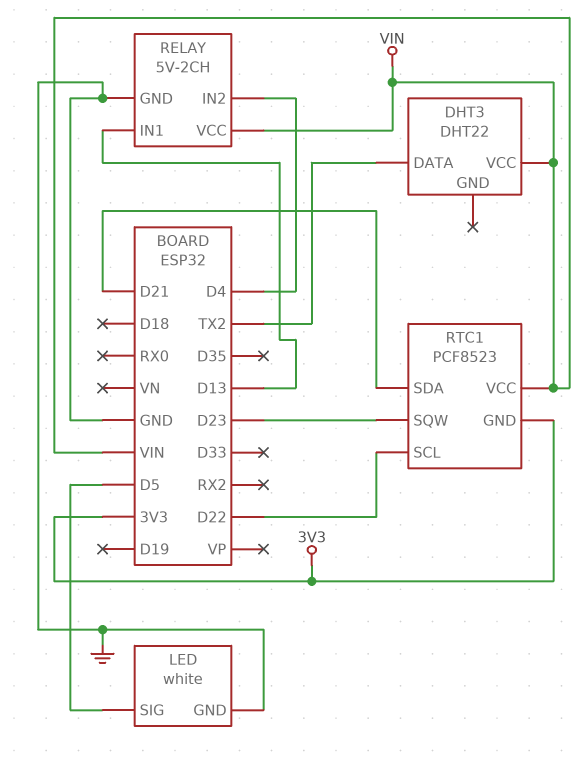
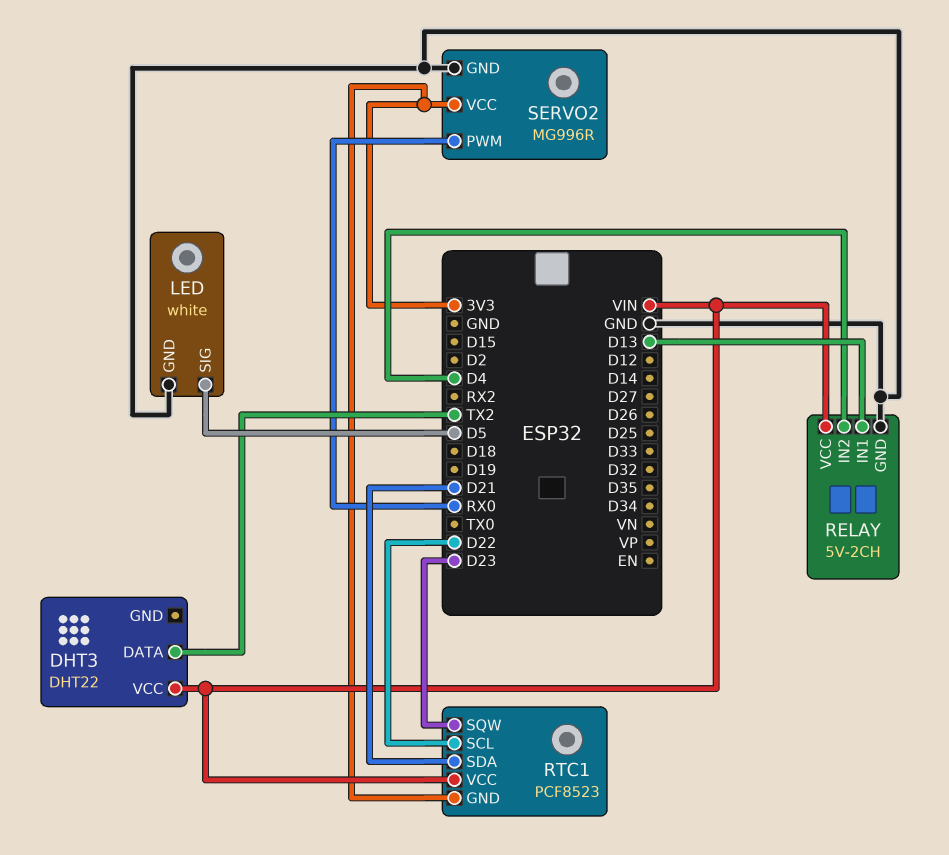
SERVO2: none -> MG996R
SERVO2 pin GND: none -> GND
SERVO2 pin PWM: none -> RX0
SERVO2 pin VCC: none -> 3V3

